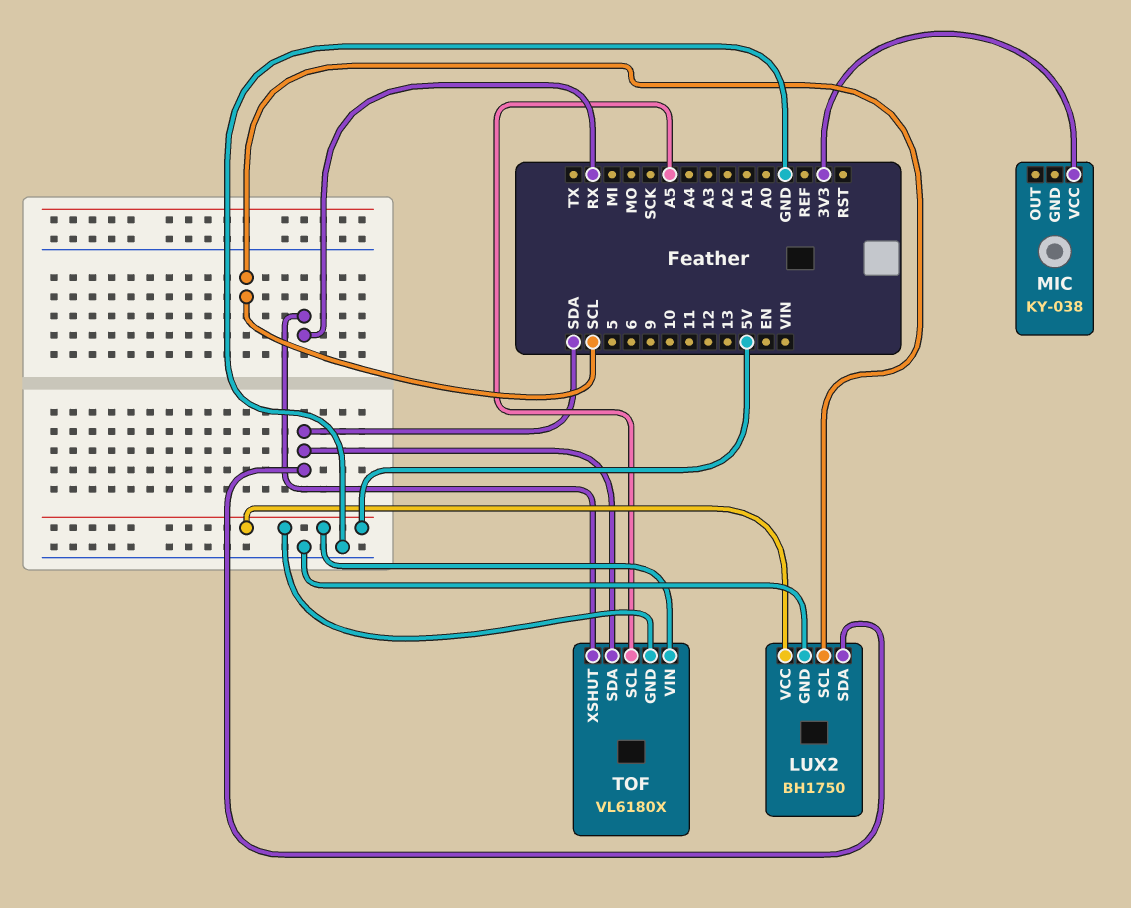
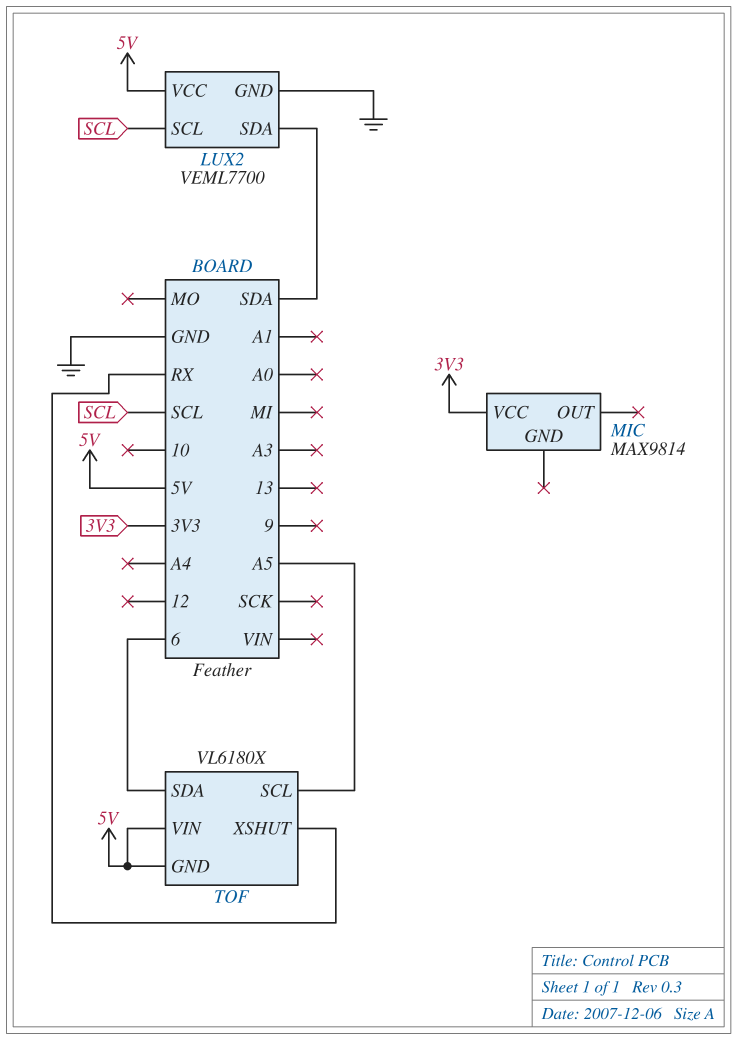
LUX2: BH1750 -> VEML7700
MIC: KY-038 -> MAX9814
TOF pin SDA: SDA -> 6

